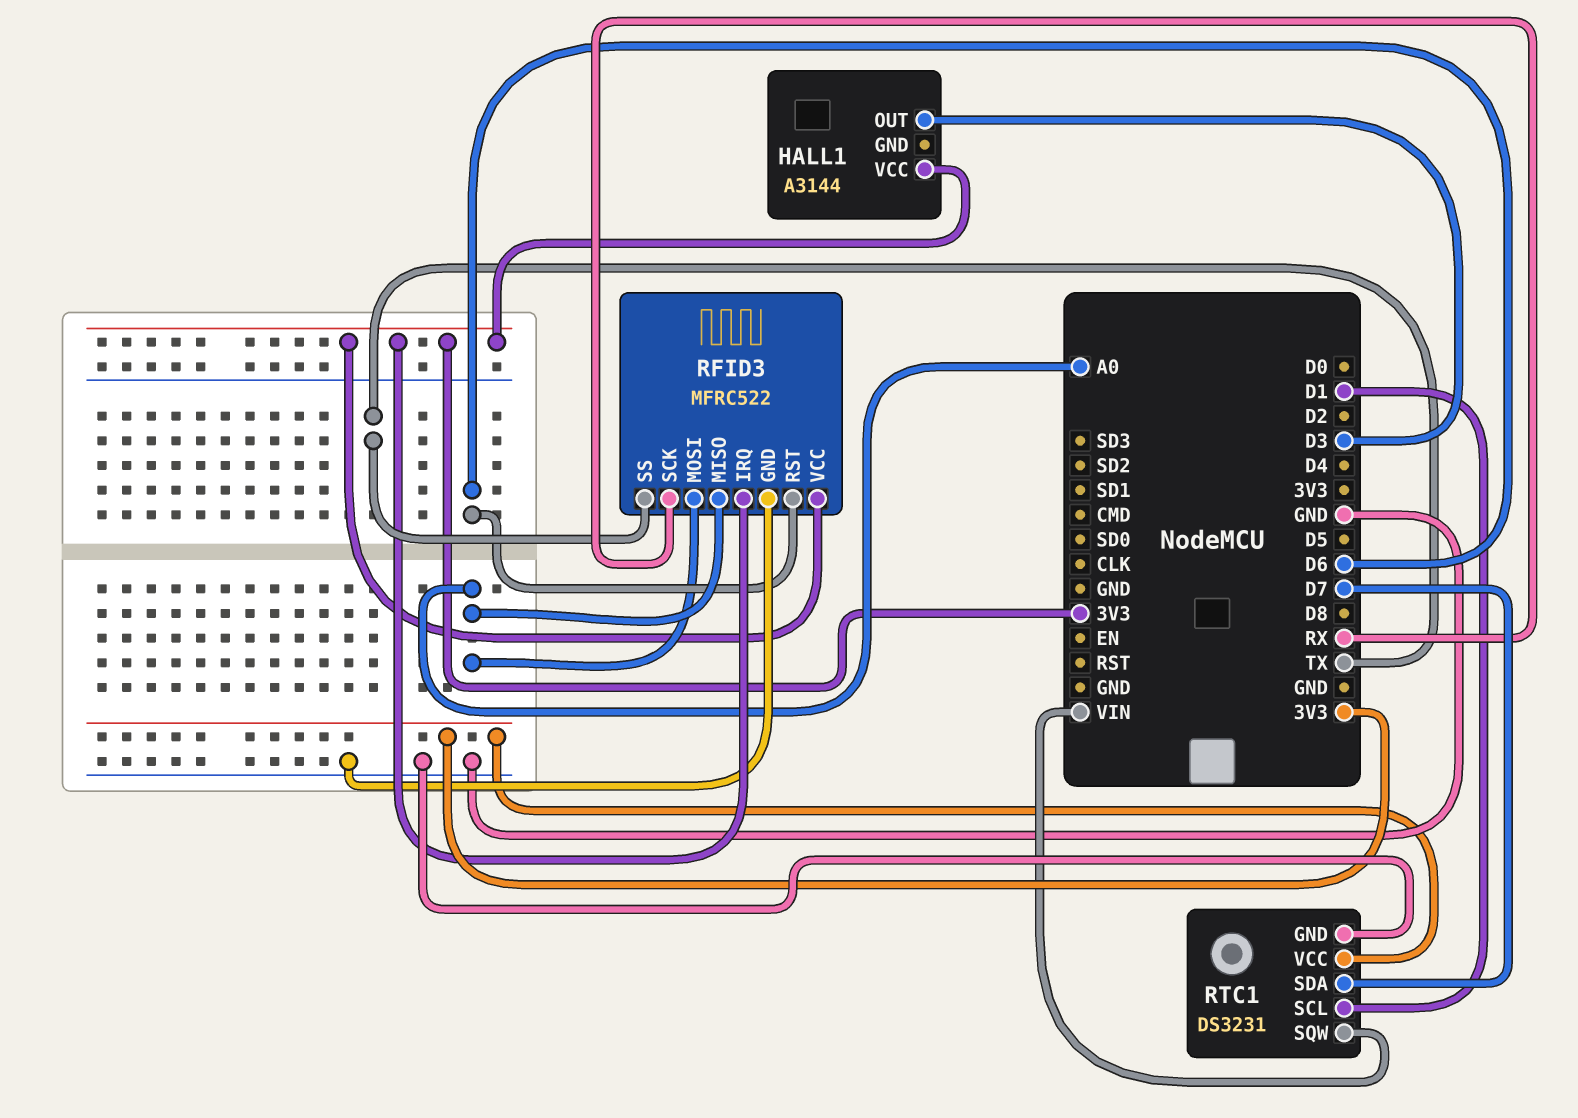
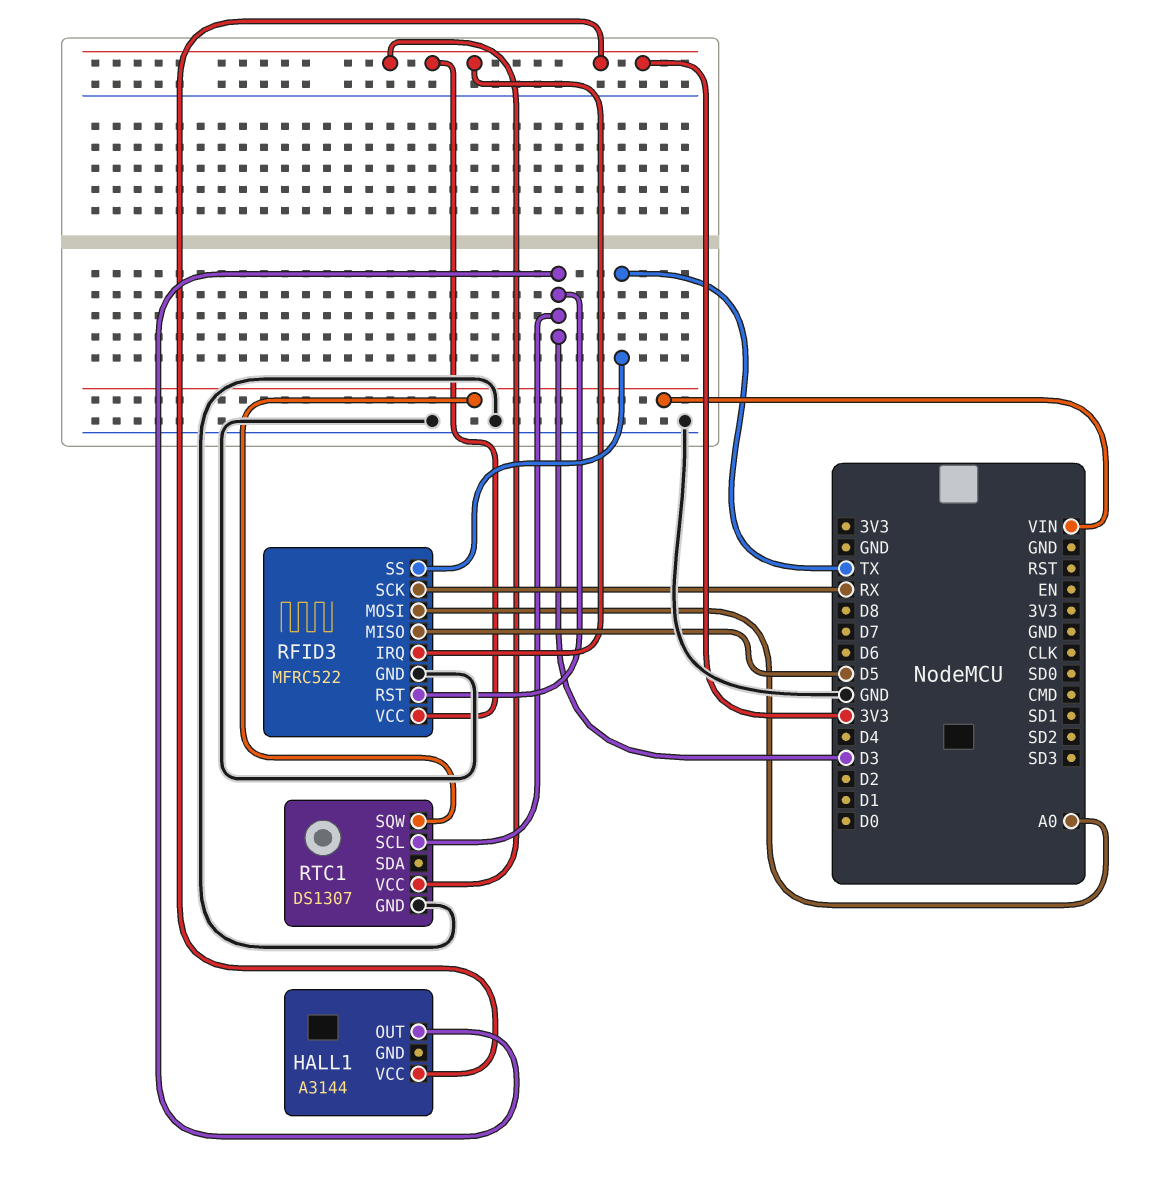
RFID3 pin MISO: A0 -> D5
RFID3 pin RST: D6 -> D3
RTC1: DS3231 -> DS1307
RTC1 pin SCL: D1 -> D3
RTC1 pin SDA: D7 -> none

